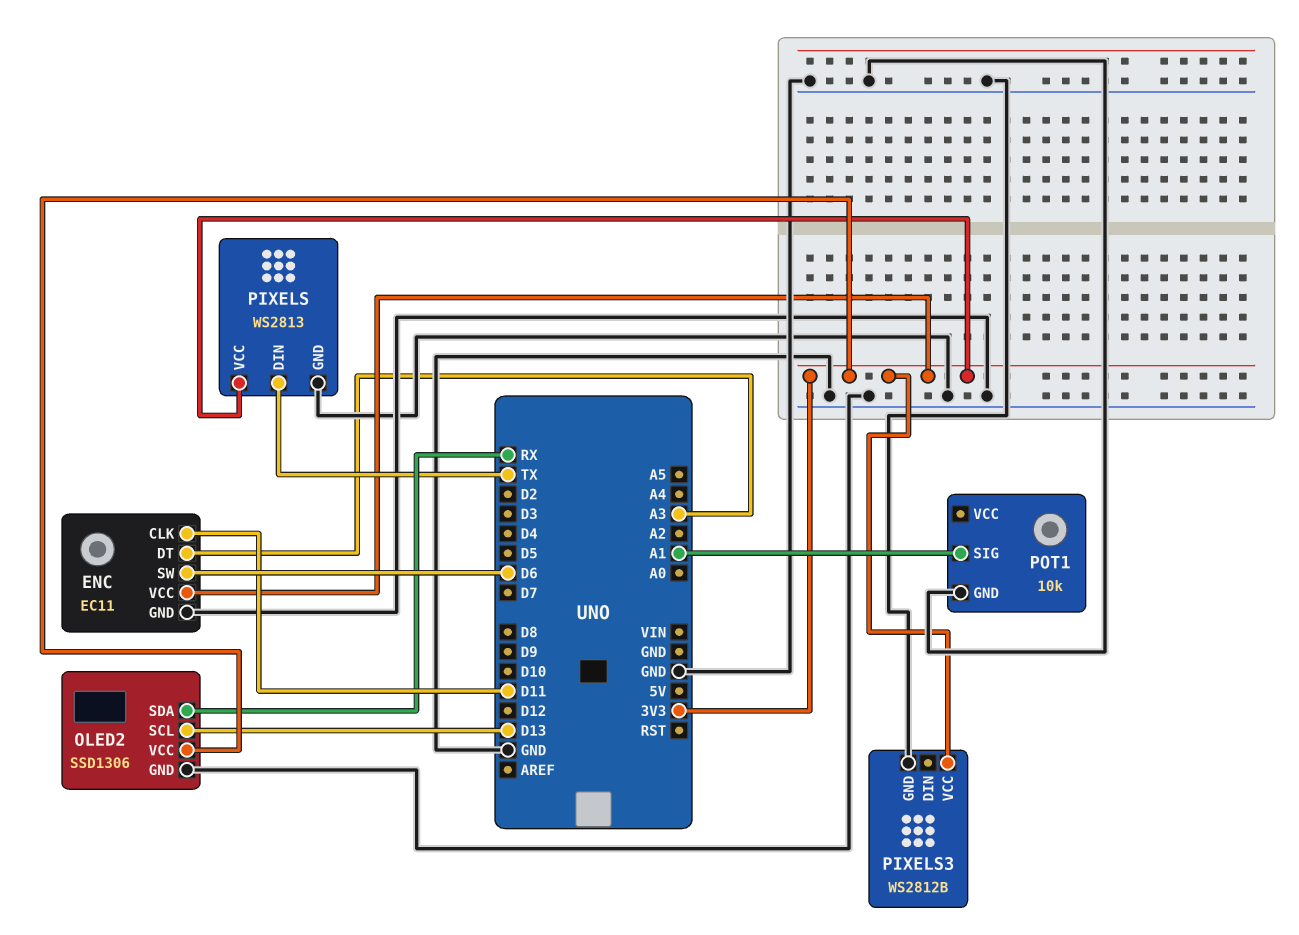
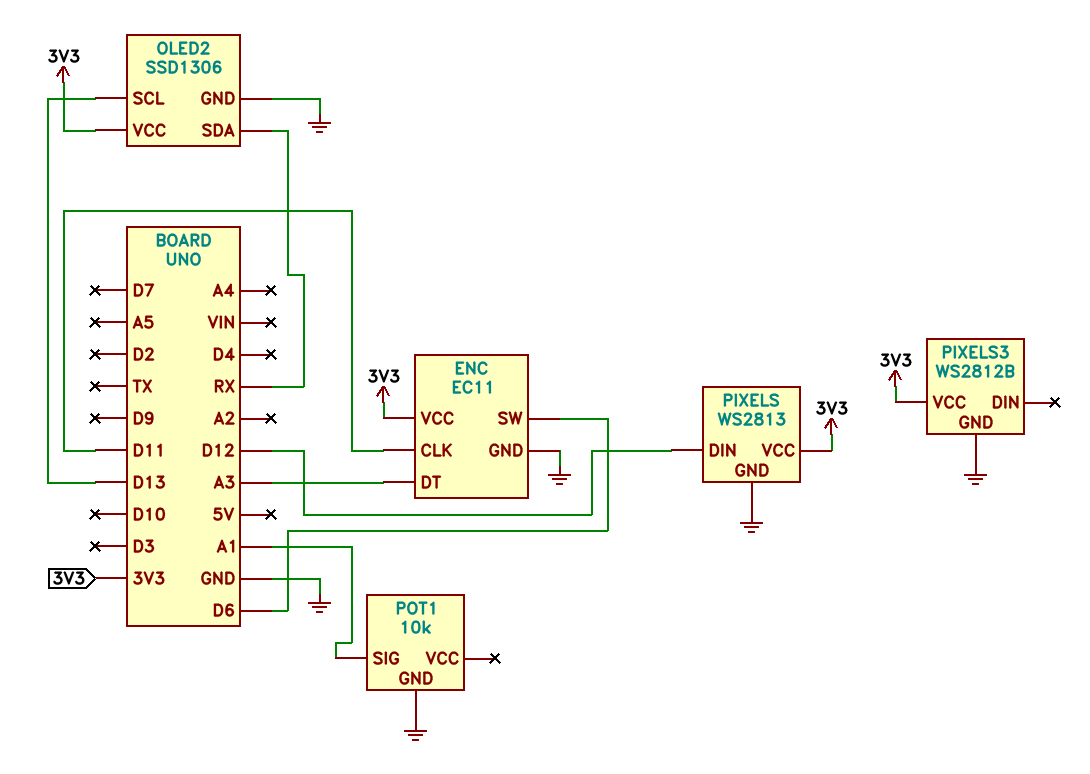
PIXELS pin DIN: TX -> D12

